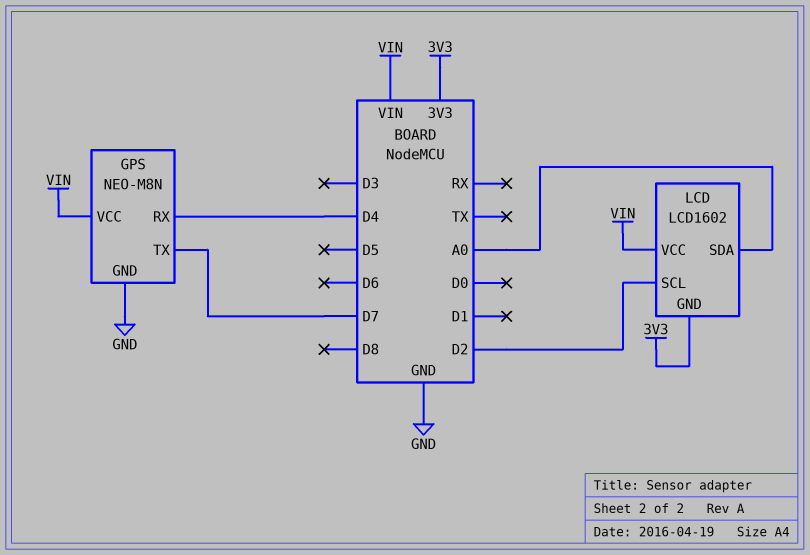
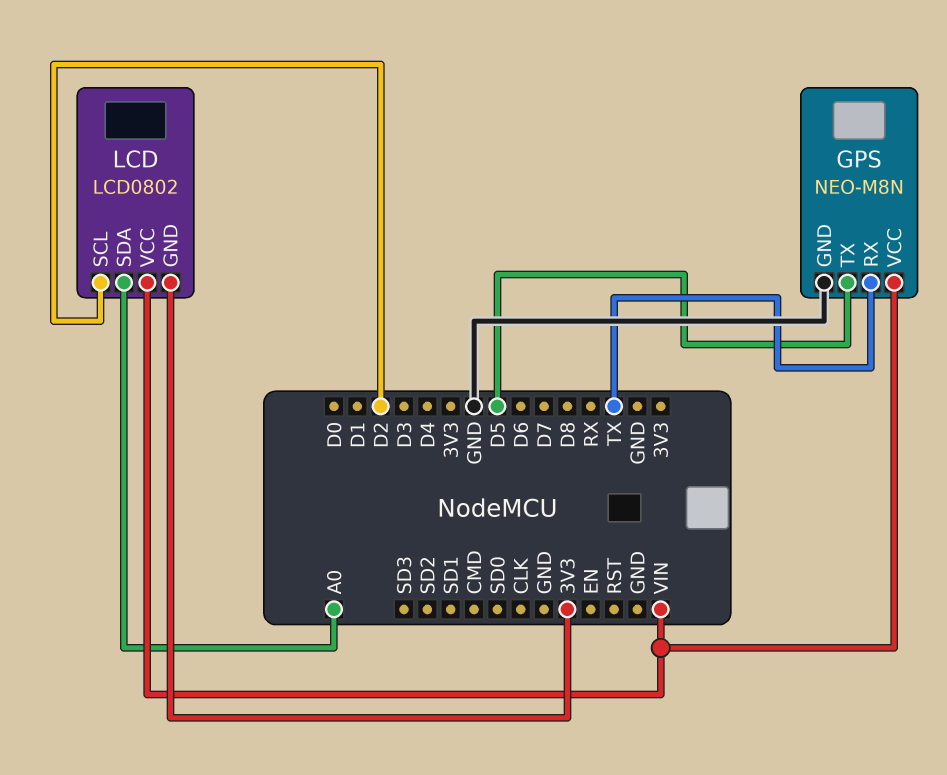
GPS pin RX: D4 -> TX
GPS pin TX: D7 -> D5
LCD: LCD1602 -> LCD0802

